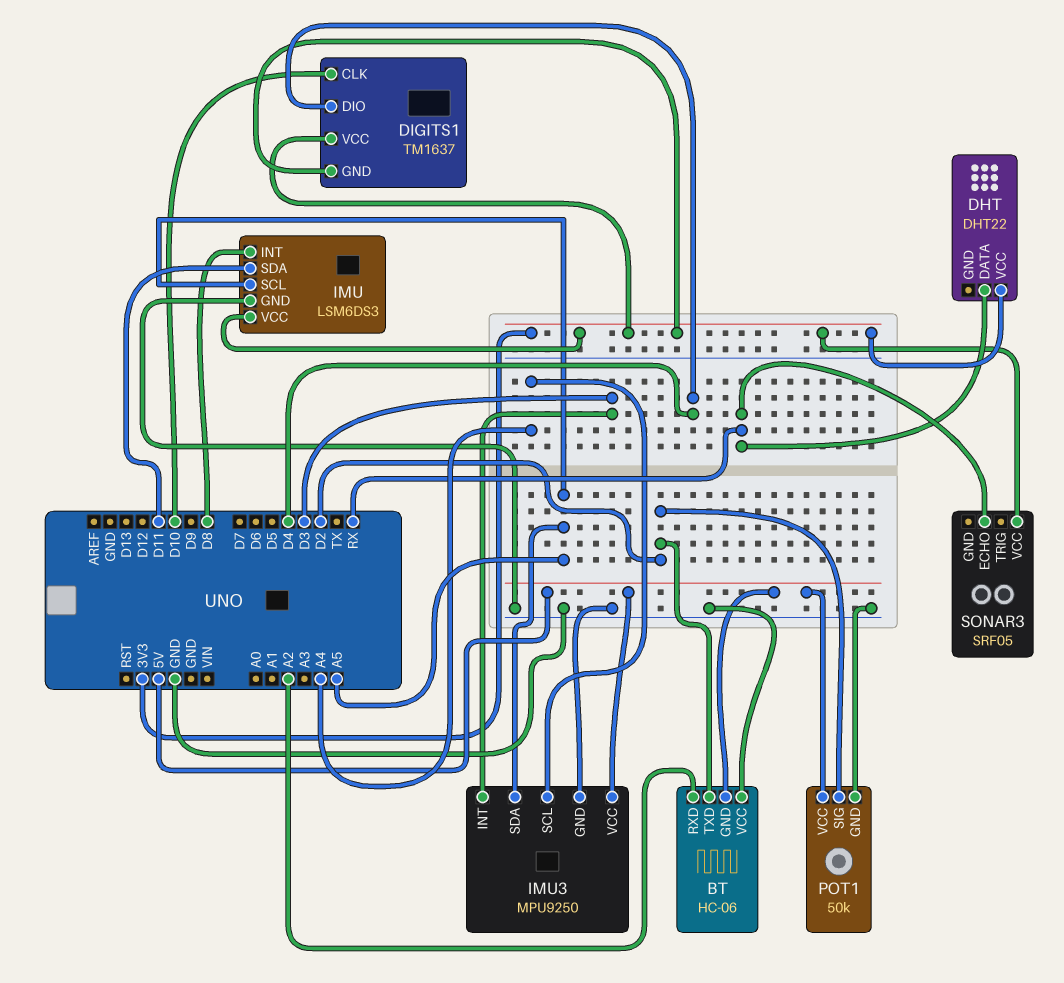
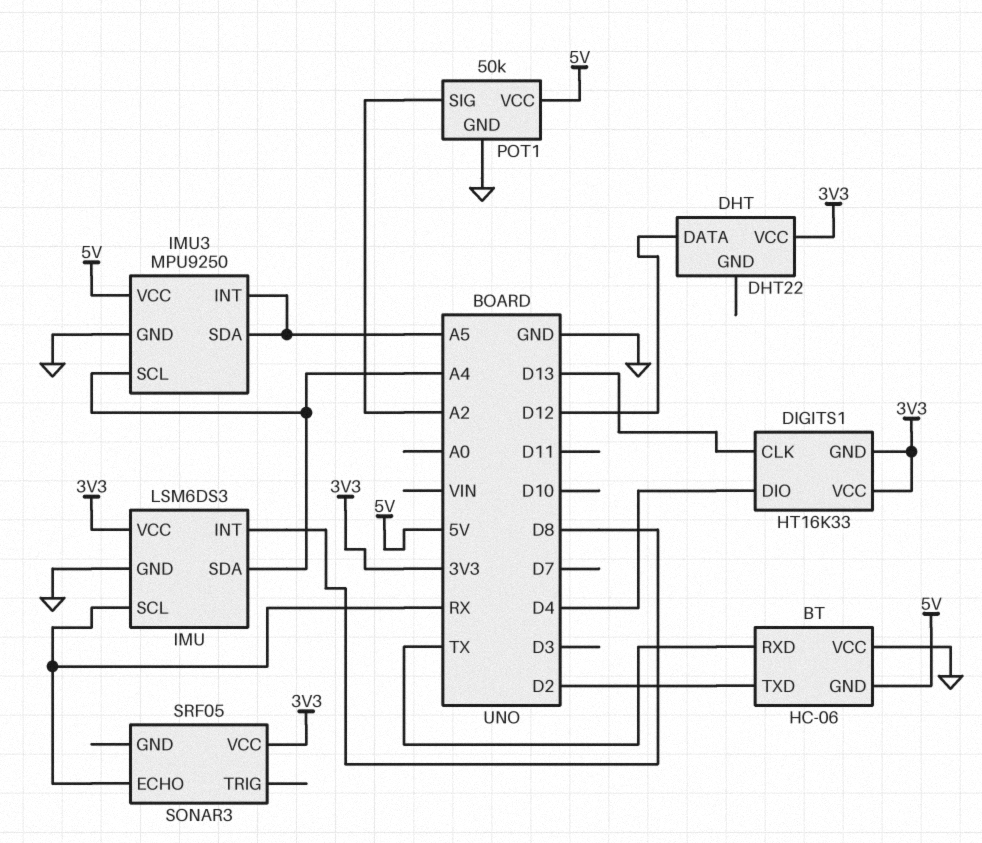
BT pin RXD: A2 -> TX
DHT pin DATA: RX -> D12
DIGITS1: TM1637 -> HT16K33
DIGITS1 pin CLK: D10 -> D13
IMU pin SCL: A5 -> RX
IMU pin SDA: D11 -> A4
IMU3 pin INT: D3 -> A5
POT1 pin SIG: D2 -> A2

